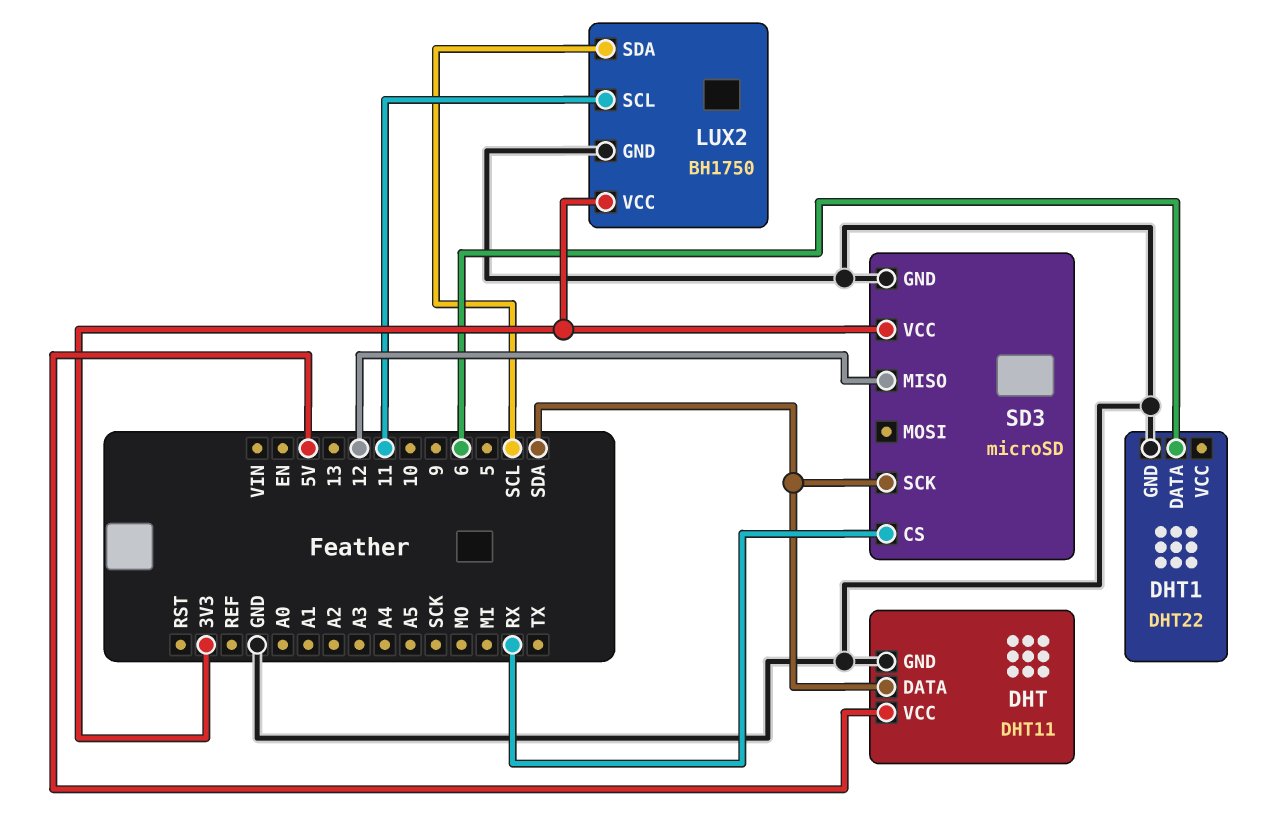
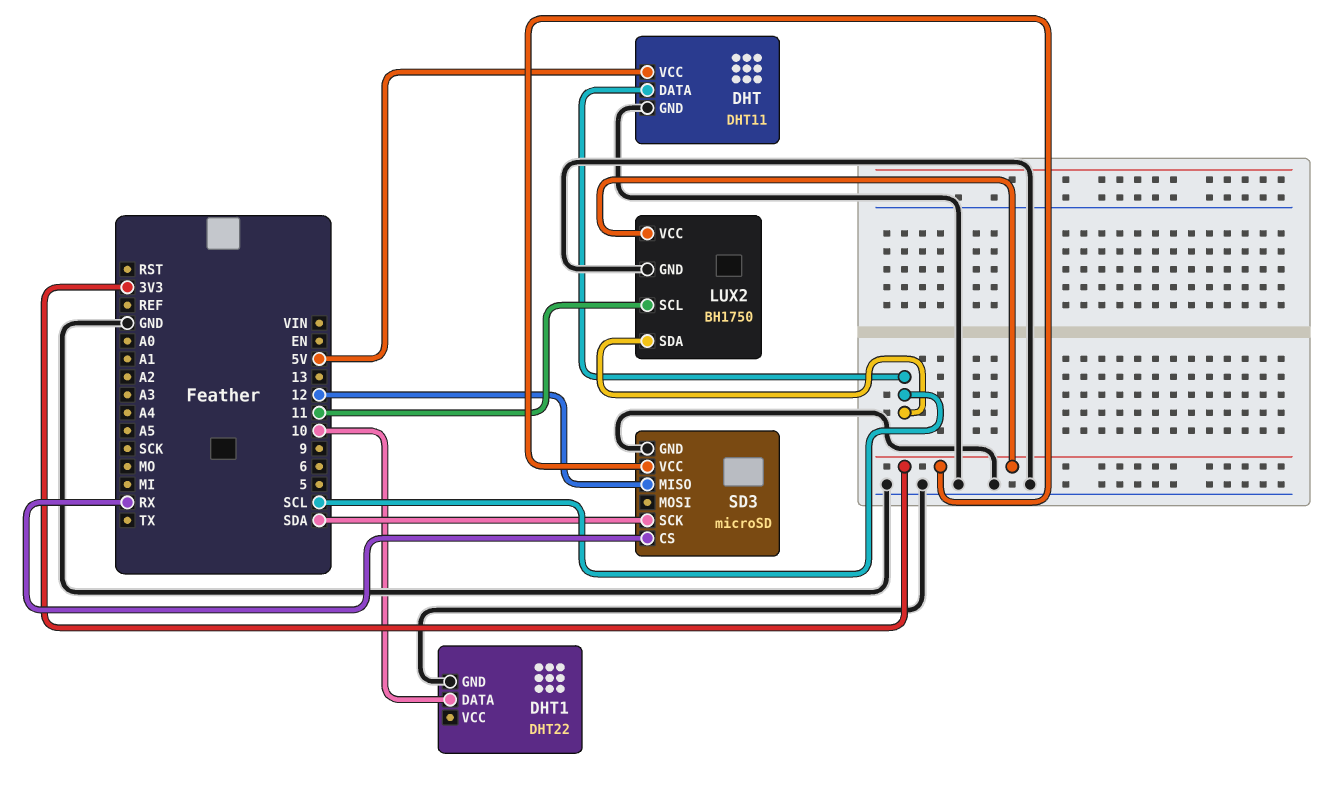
DHT pin DATA: SDA -> SCL
DHT1 pin DATA: 6 -> 10

